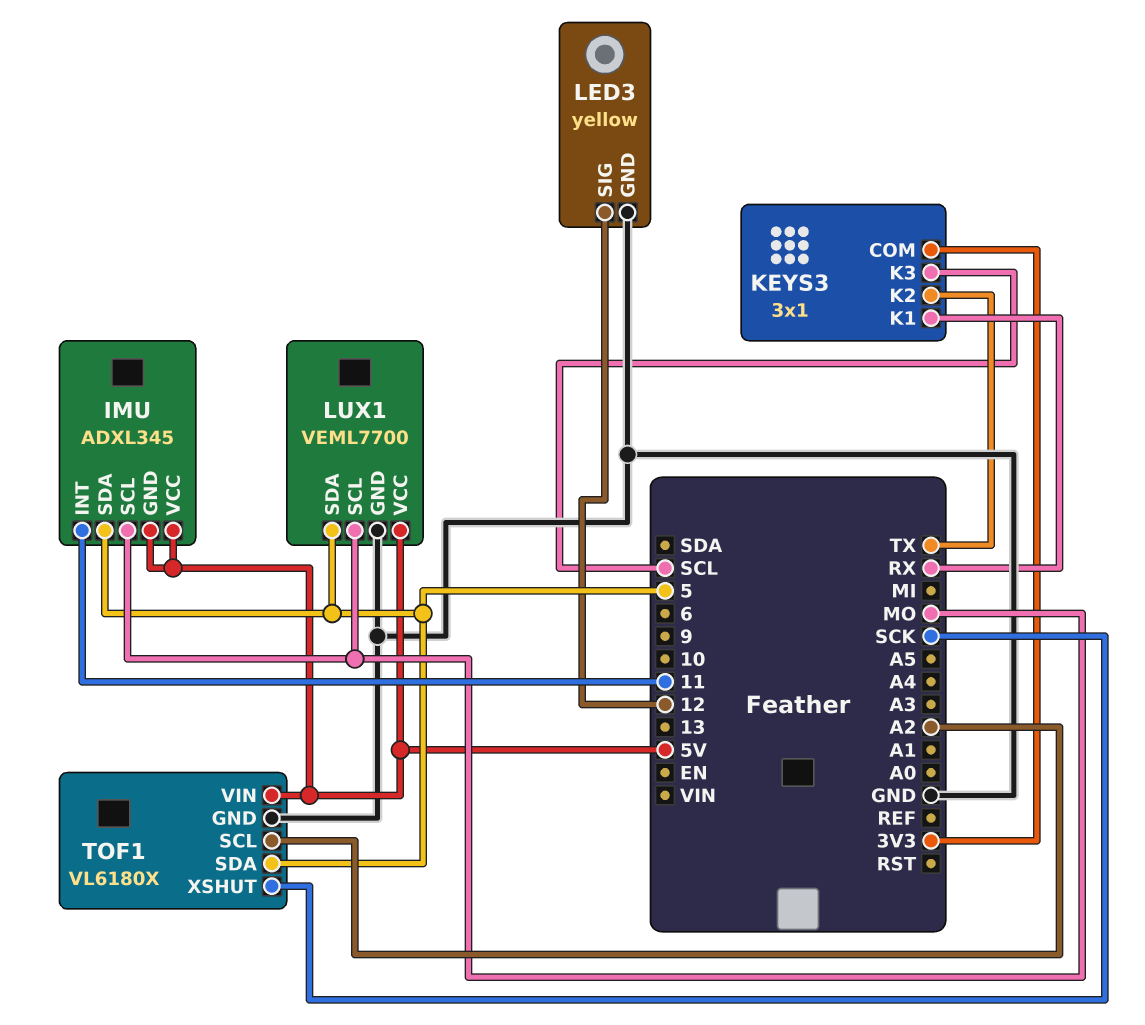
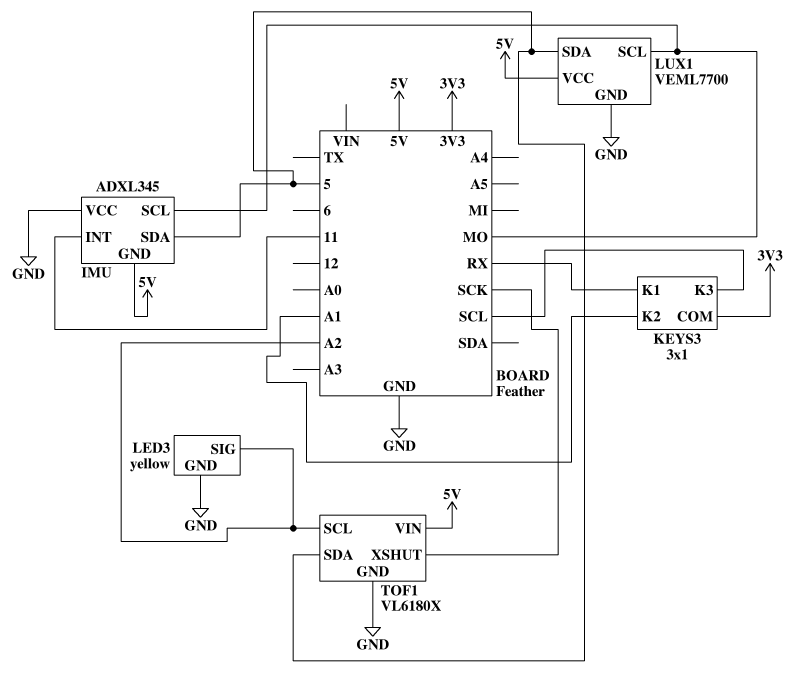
IMU pin VCC: 5V -> GND
KEYS3 pin K2: TX -> A1
LED3 pin SIG: 12 -> A2

